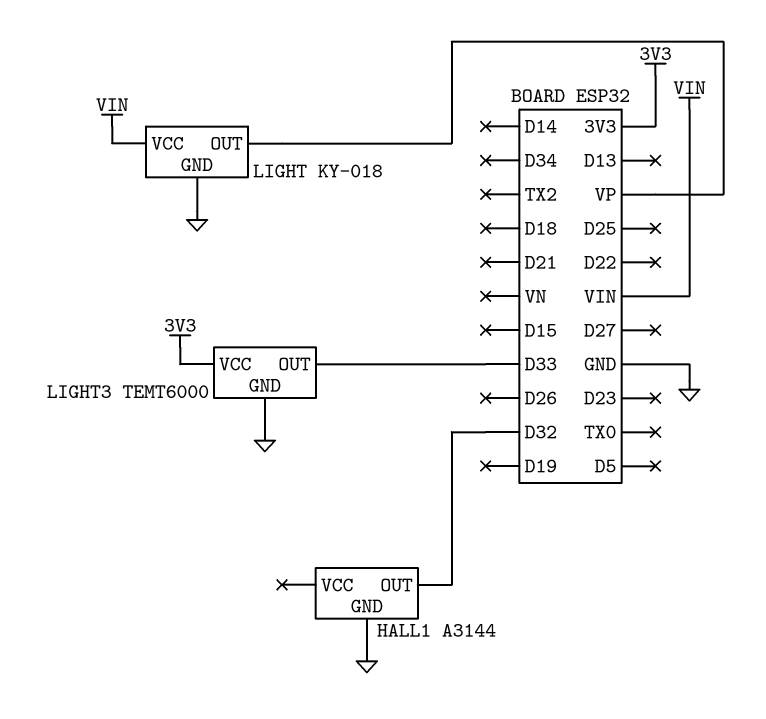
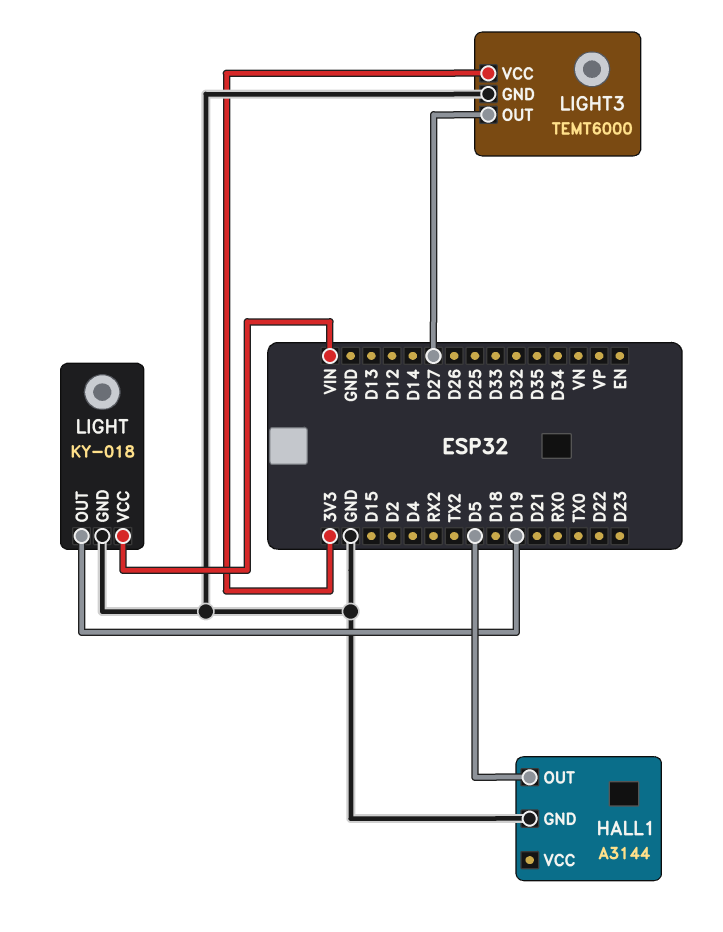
HALL1 pin OUT: D32 -> D5
LIGHT pin OUT: VP -> D19
LIGHT3 pin OUT: D33 -> D27

